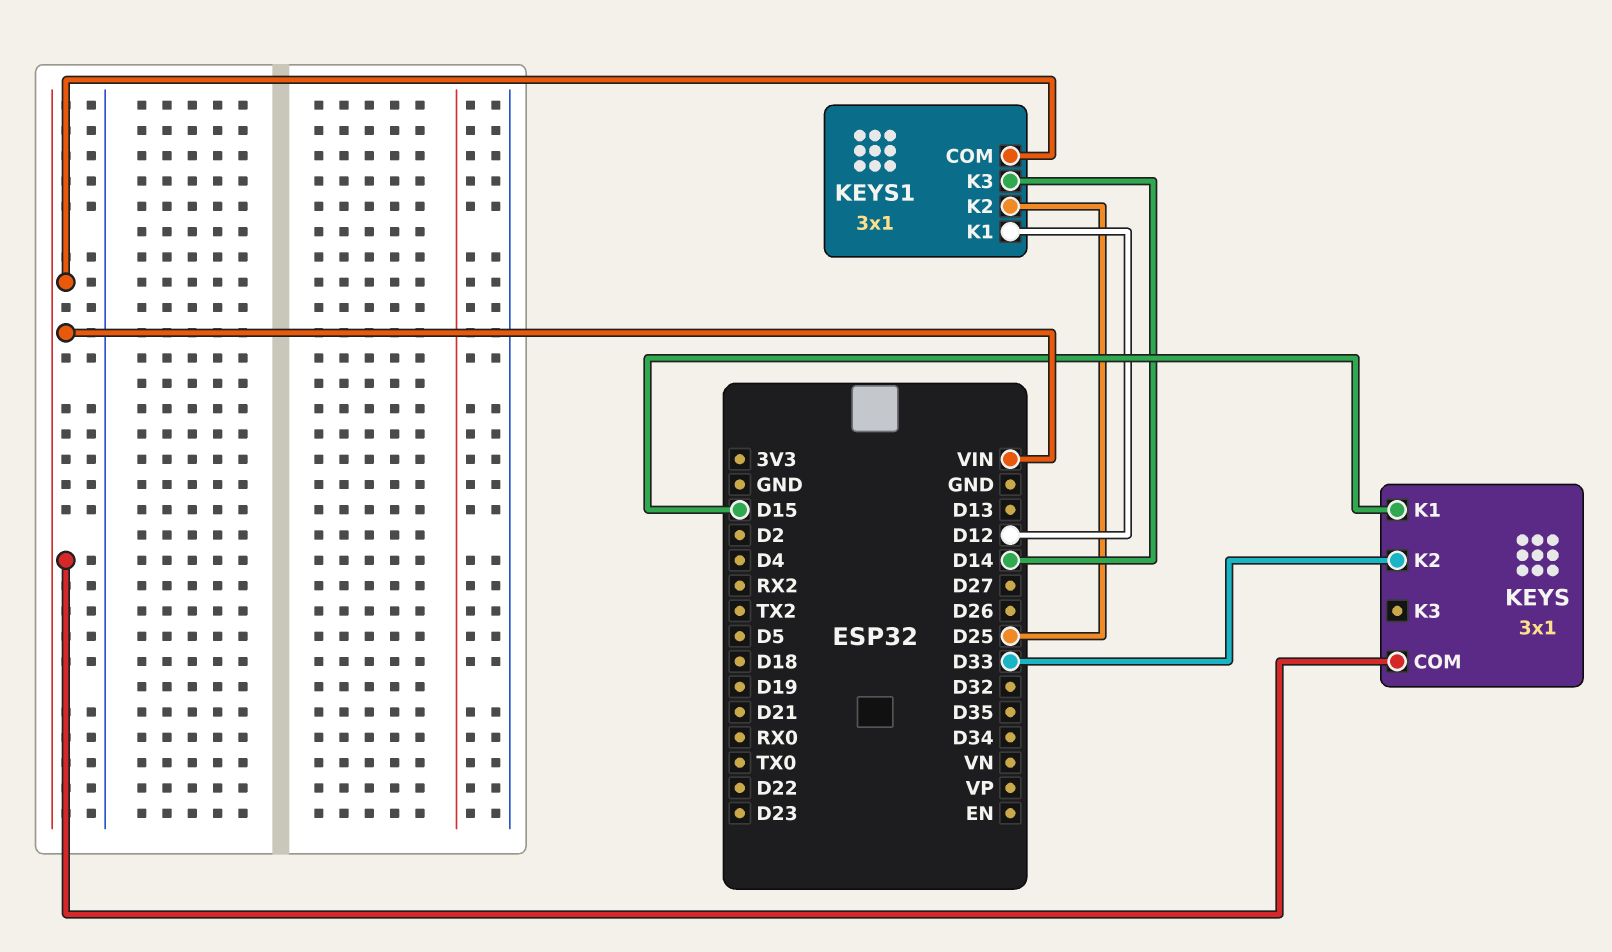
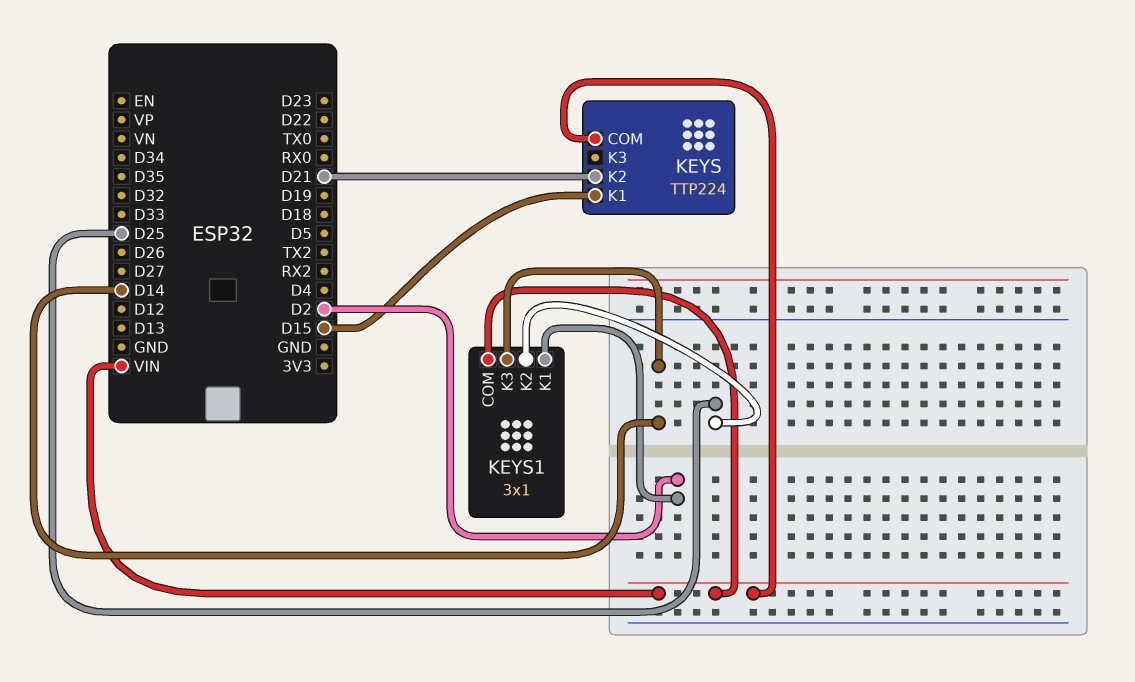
KEYS: 3x1 -> TTP224
KEYS pin K2: D33 -> D21
KEYS1 pin K1: D12 -> D2

